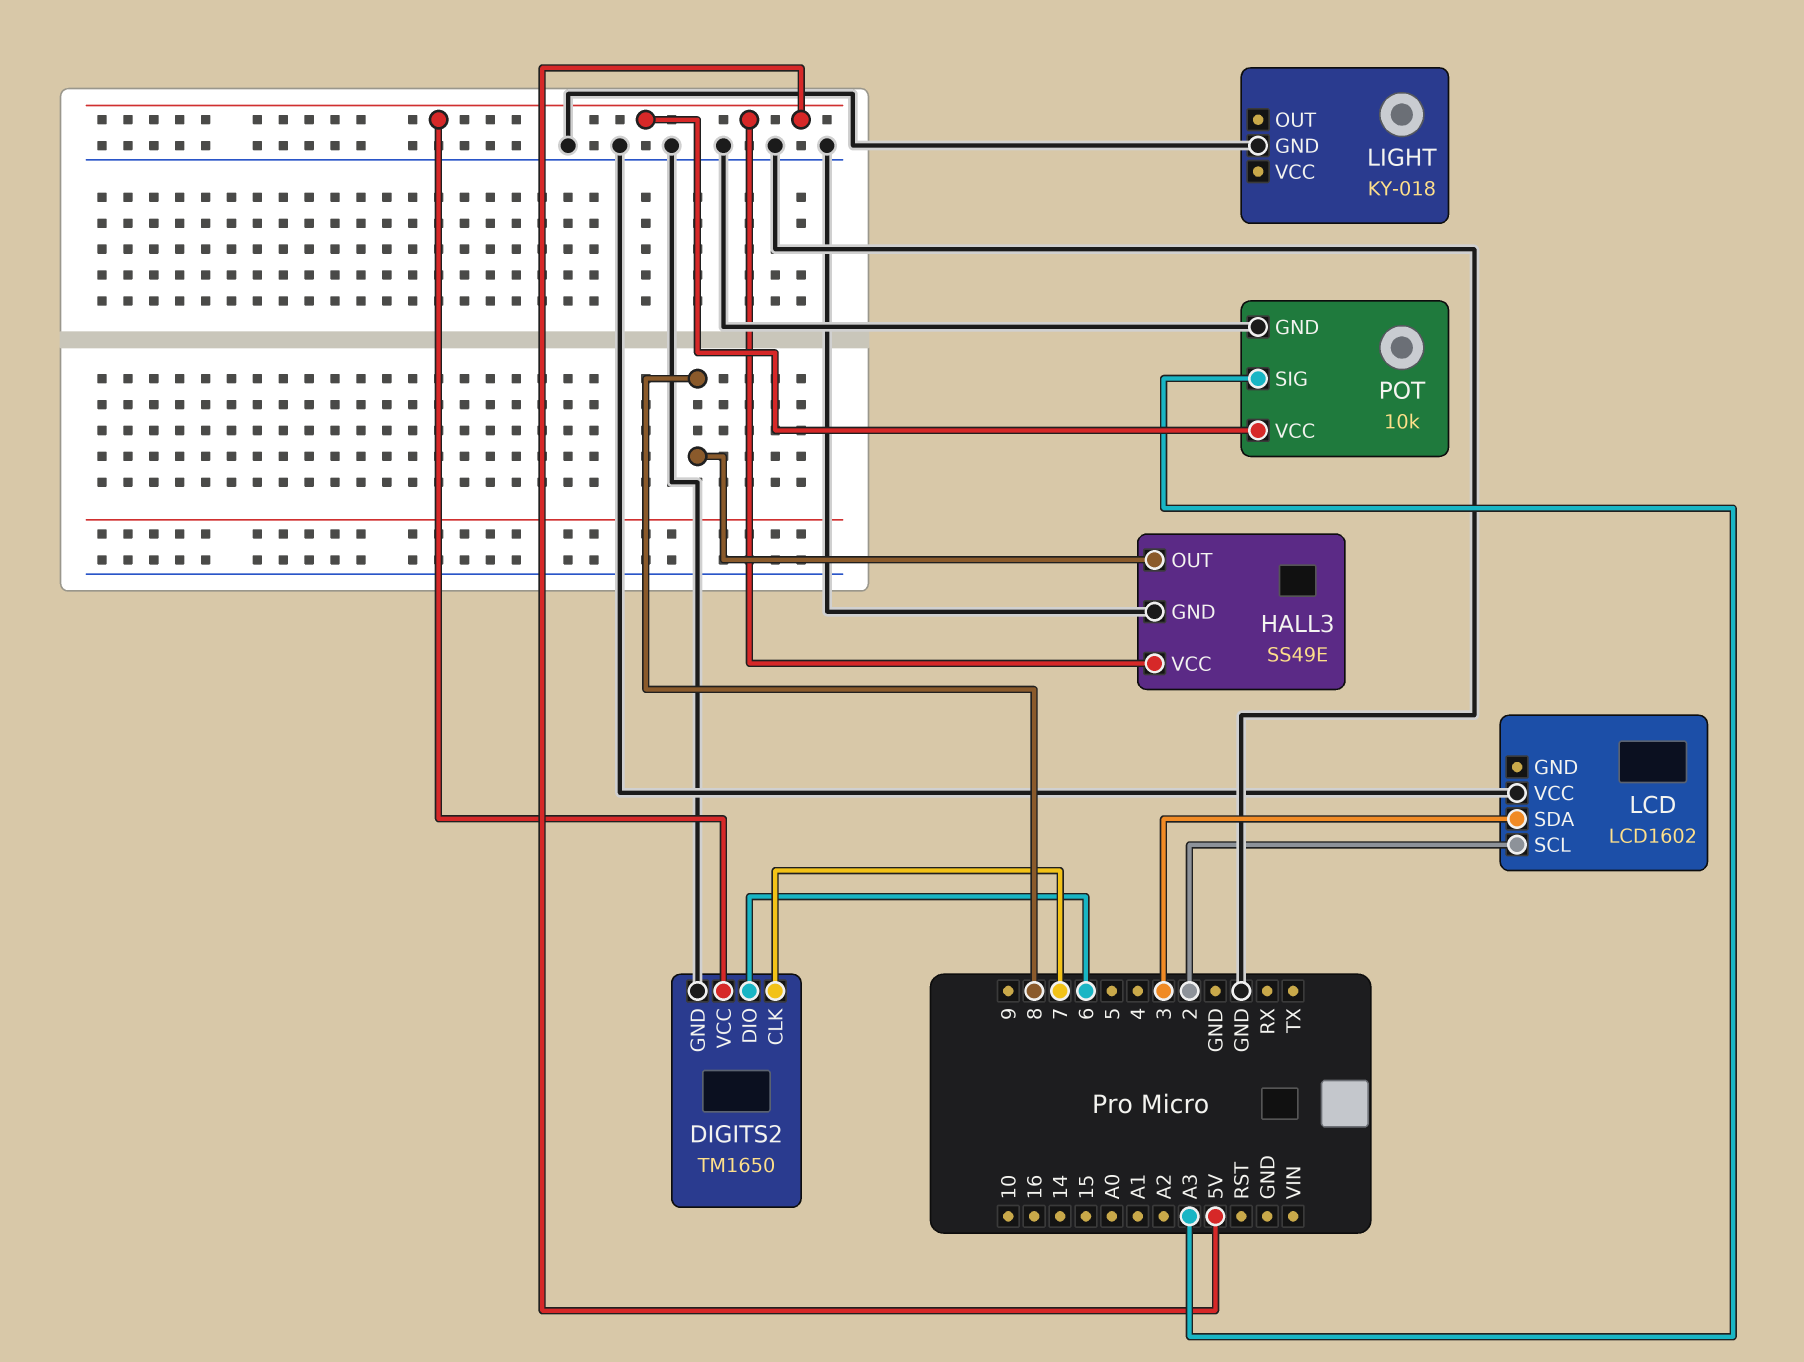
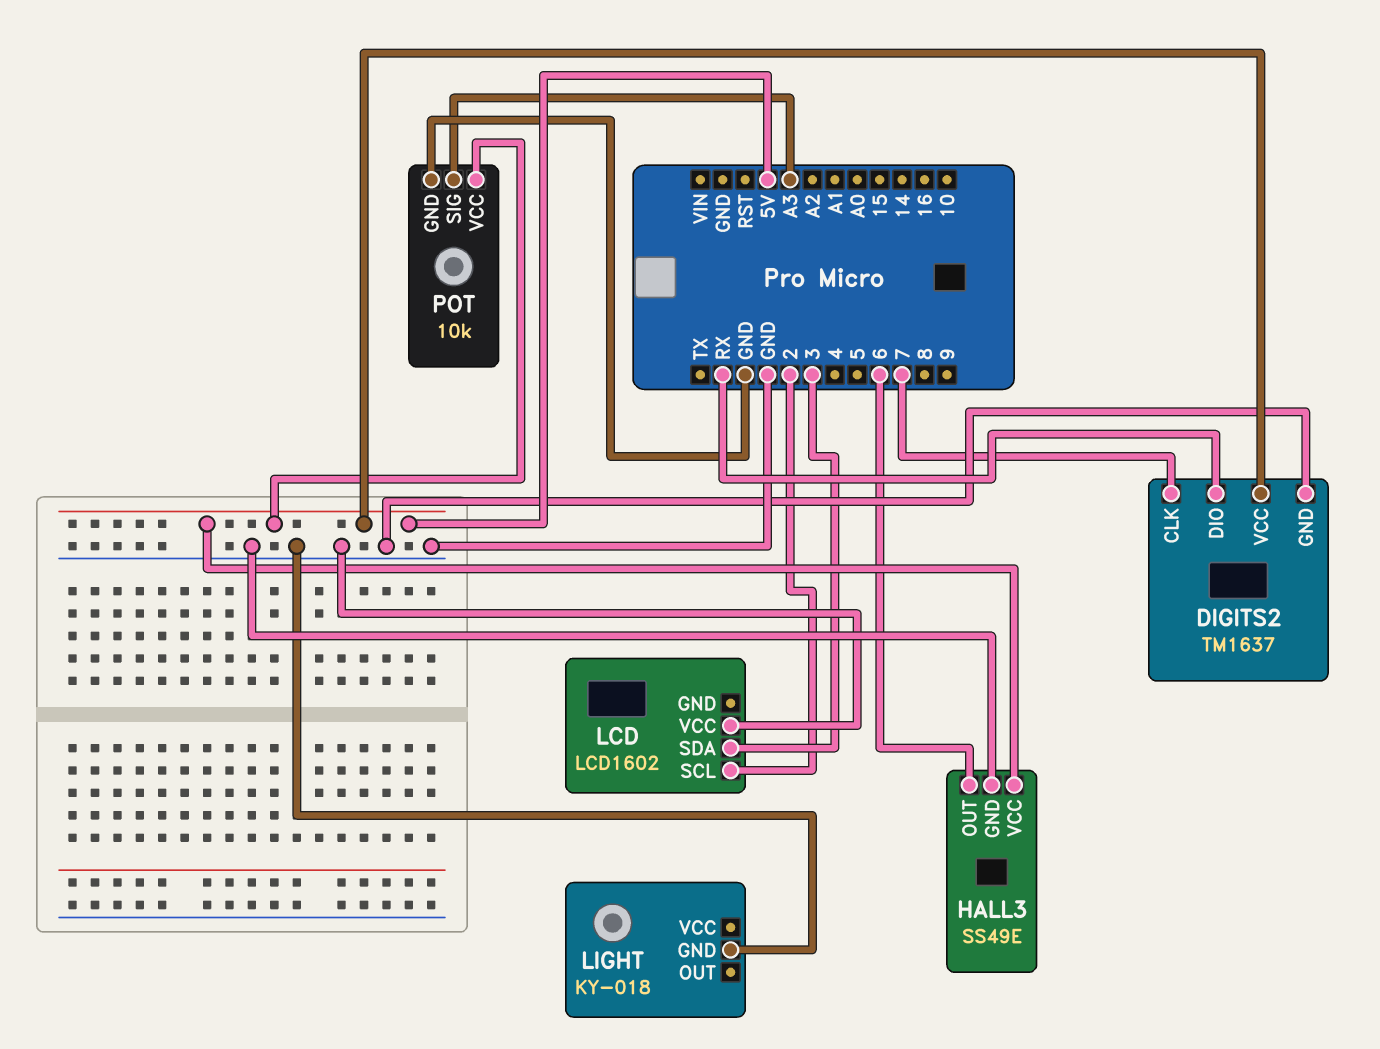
DIGITS2: TM1650 -> TM1637
DIGITS2 pin DIO: 6 -> RX
HALL3 pin OUT: 8 -> 6

